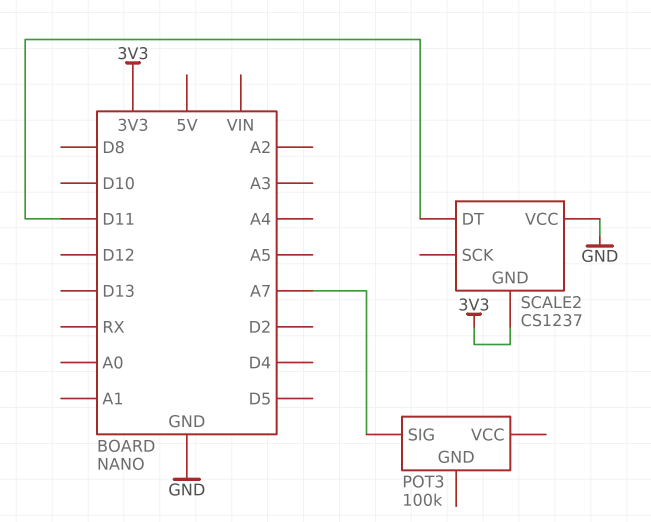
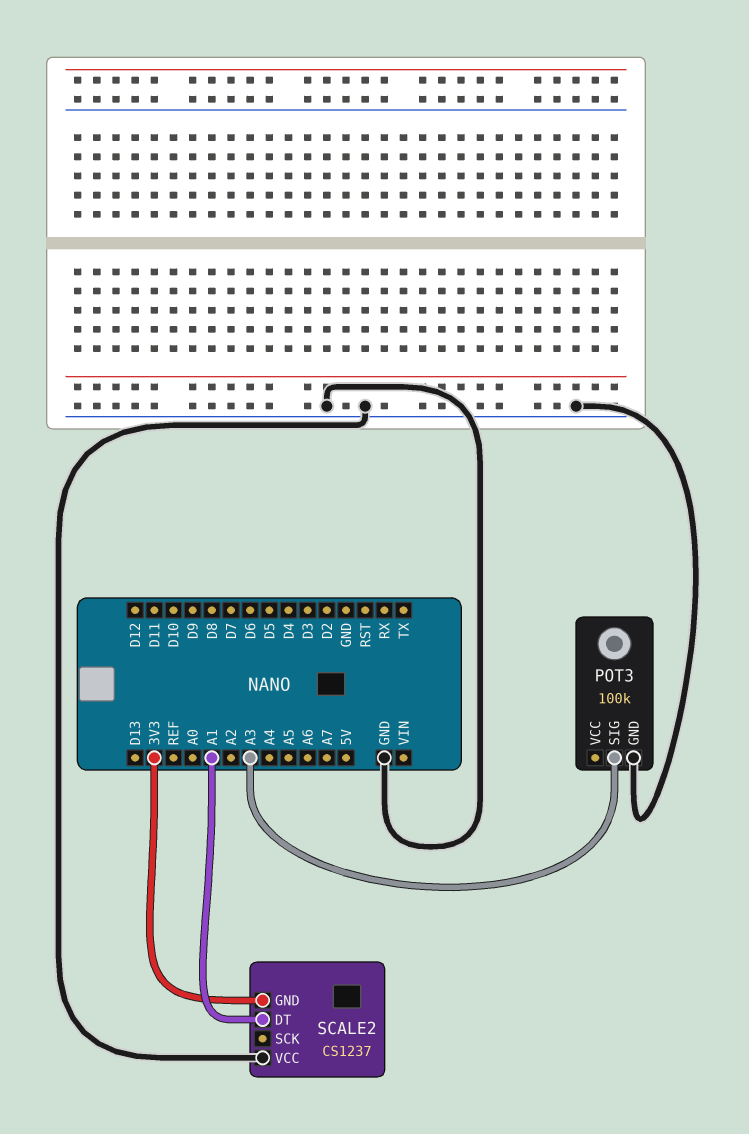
POT3 pin GND: none -> GND
POT3 pin SIG: A7 -> A3
SCALE2 pin DT: D11 -> A1

